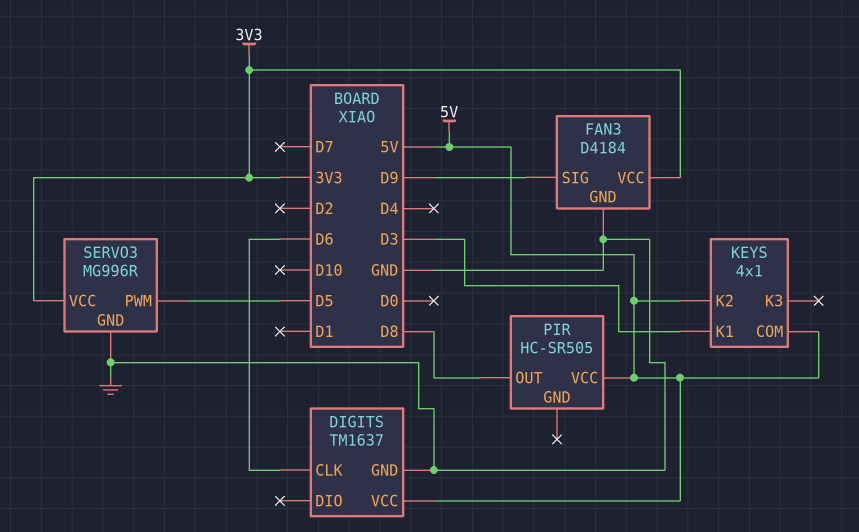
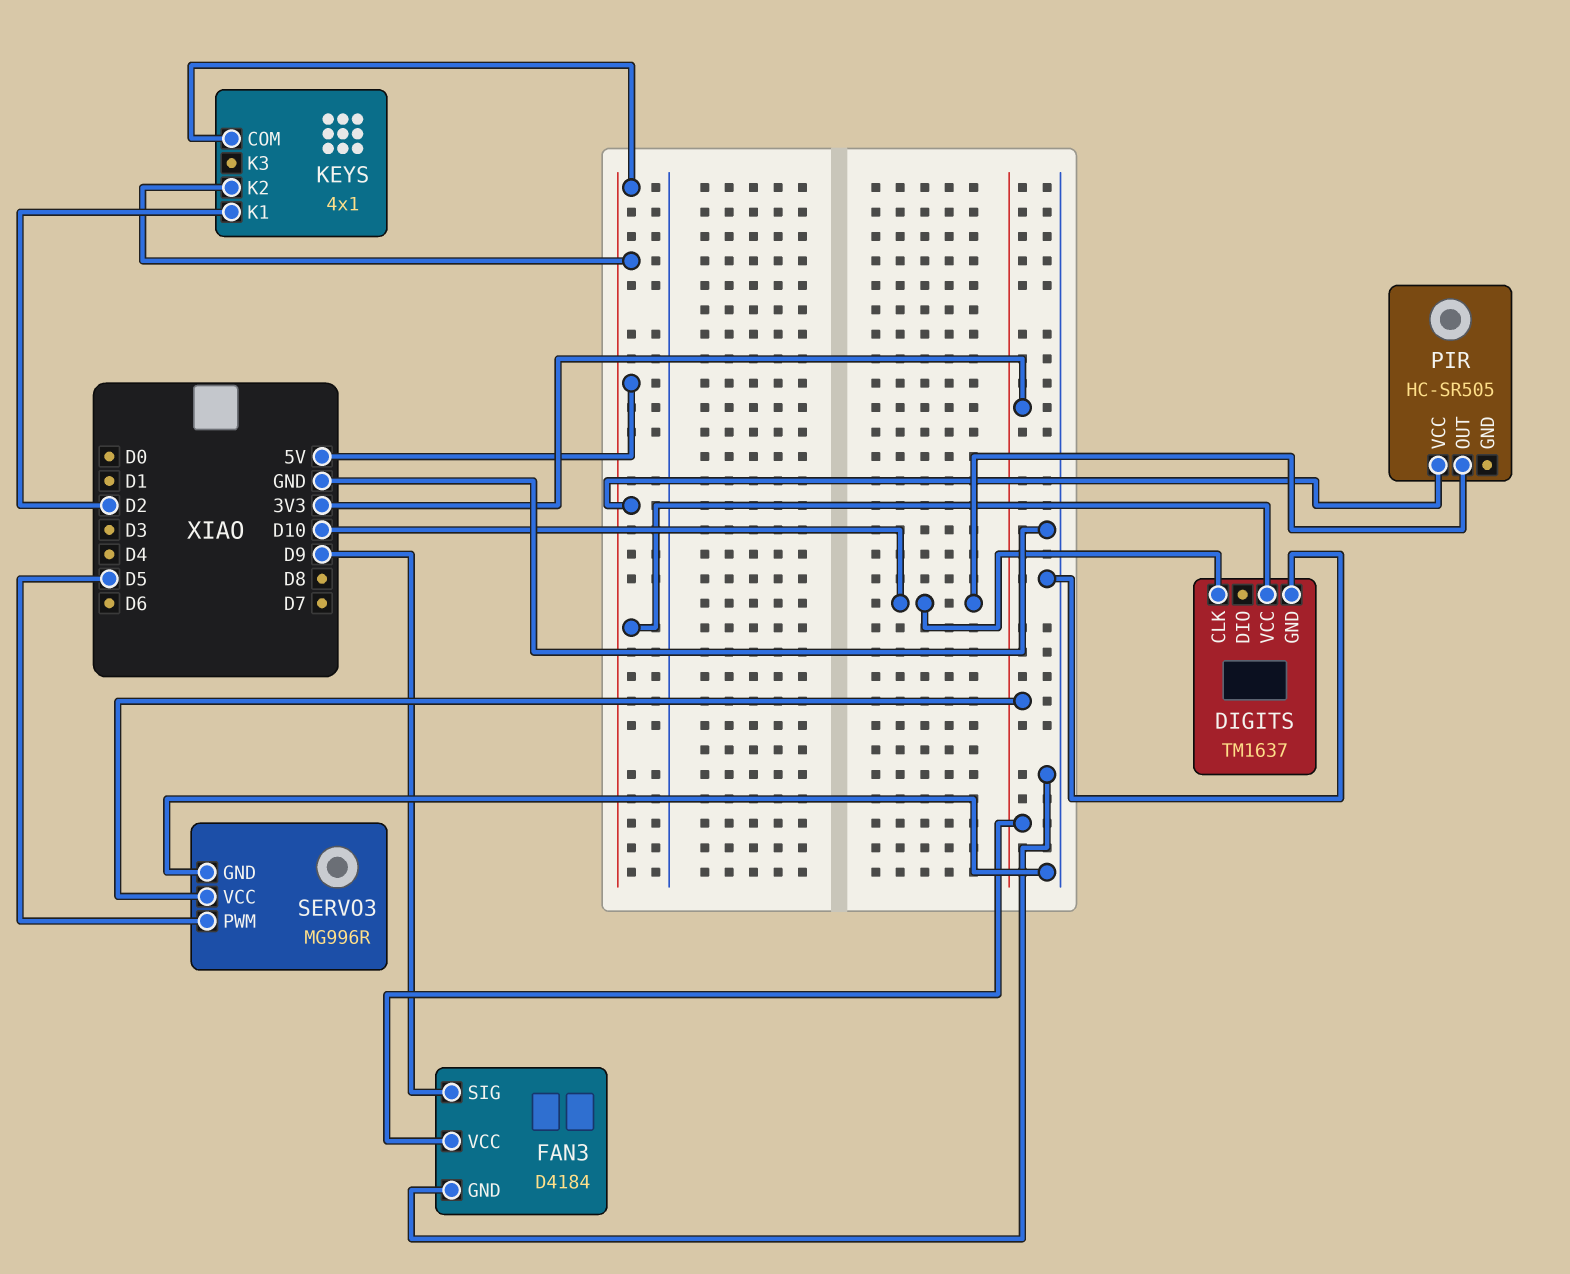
DIGITS pin CLK: D6 -> D10
KEYS pin K1: D3 -> D2
PIR pin OUT: D8 -> D10

